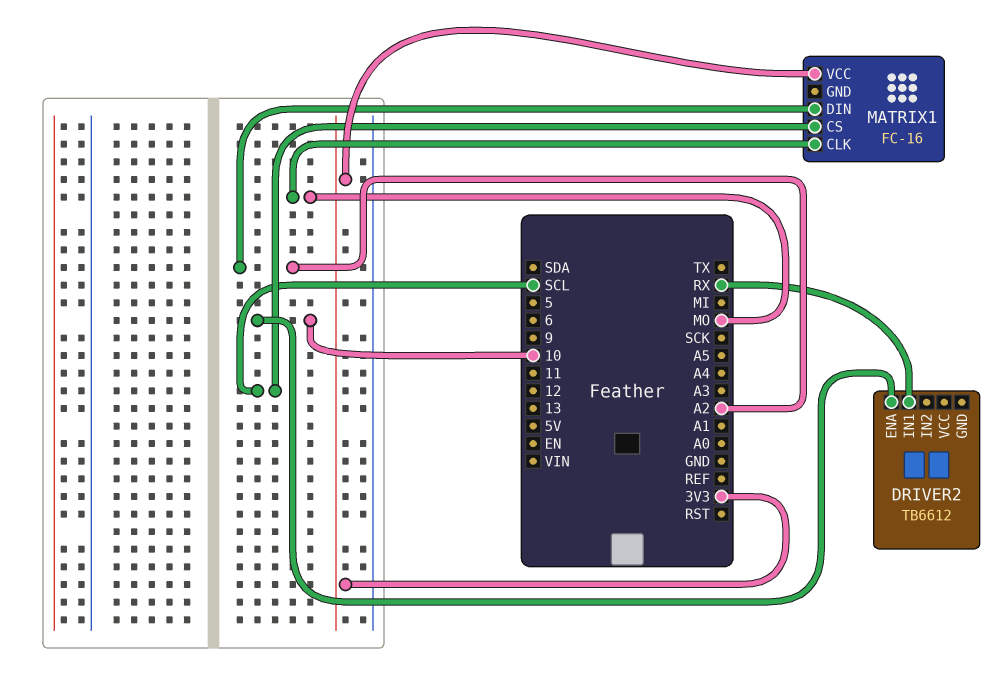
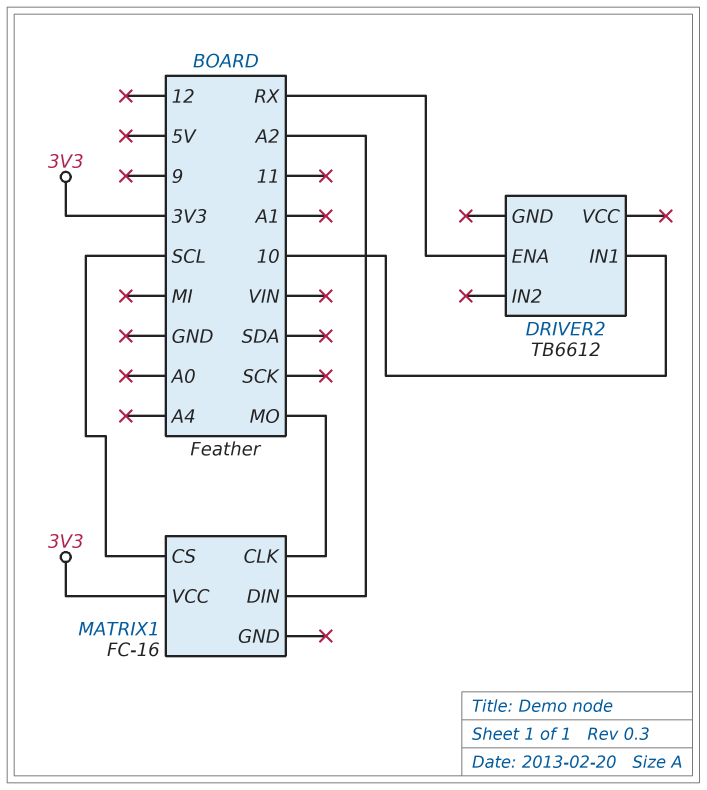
DRIVER2 pin ENA: 10 -> RX
DRIVER2 pin IN1: RX -> 10

